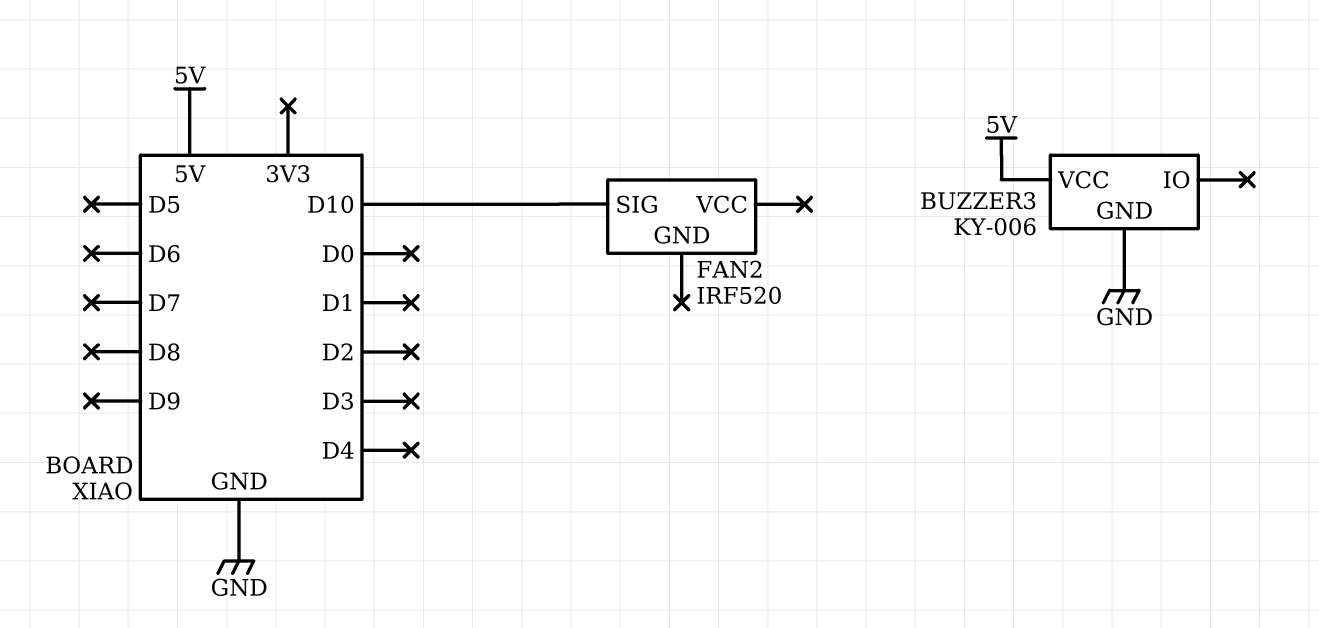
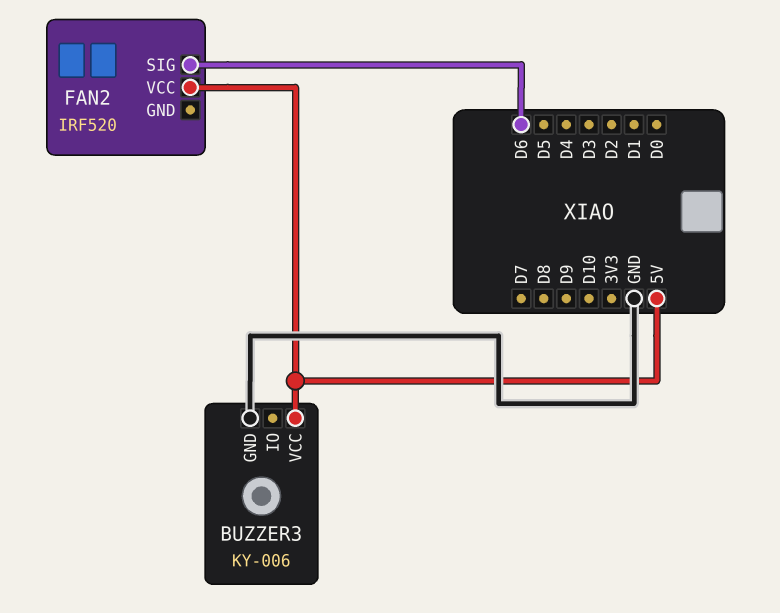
FAN2 pin SIG: D10 -> D6
FAN2 pin VCC: none -> 5V

